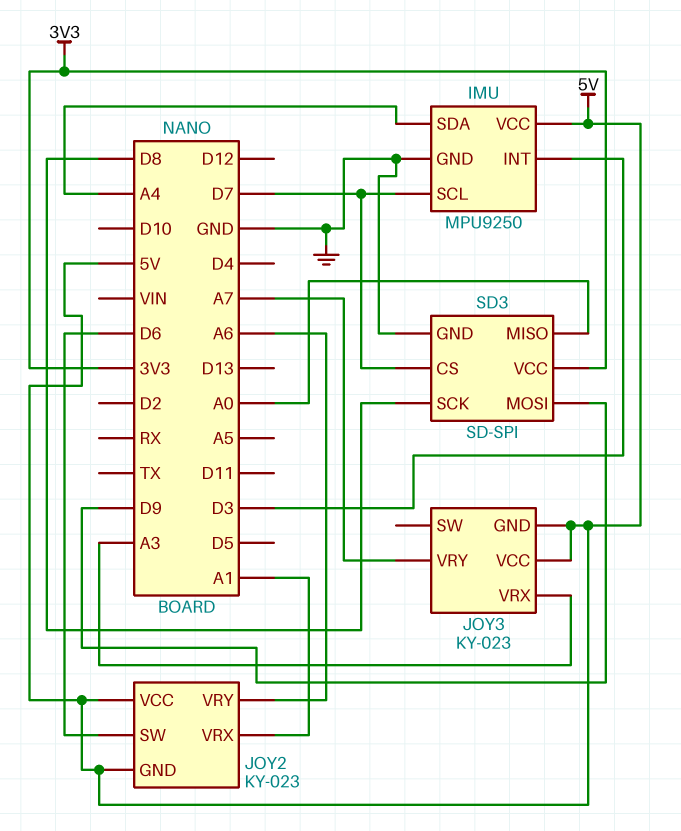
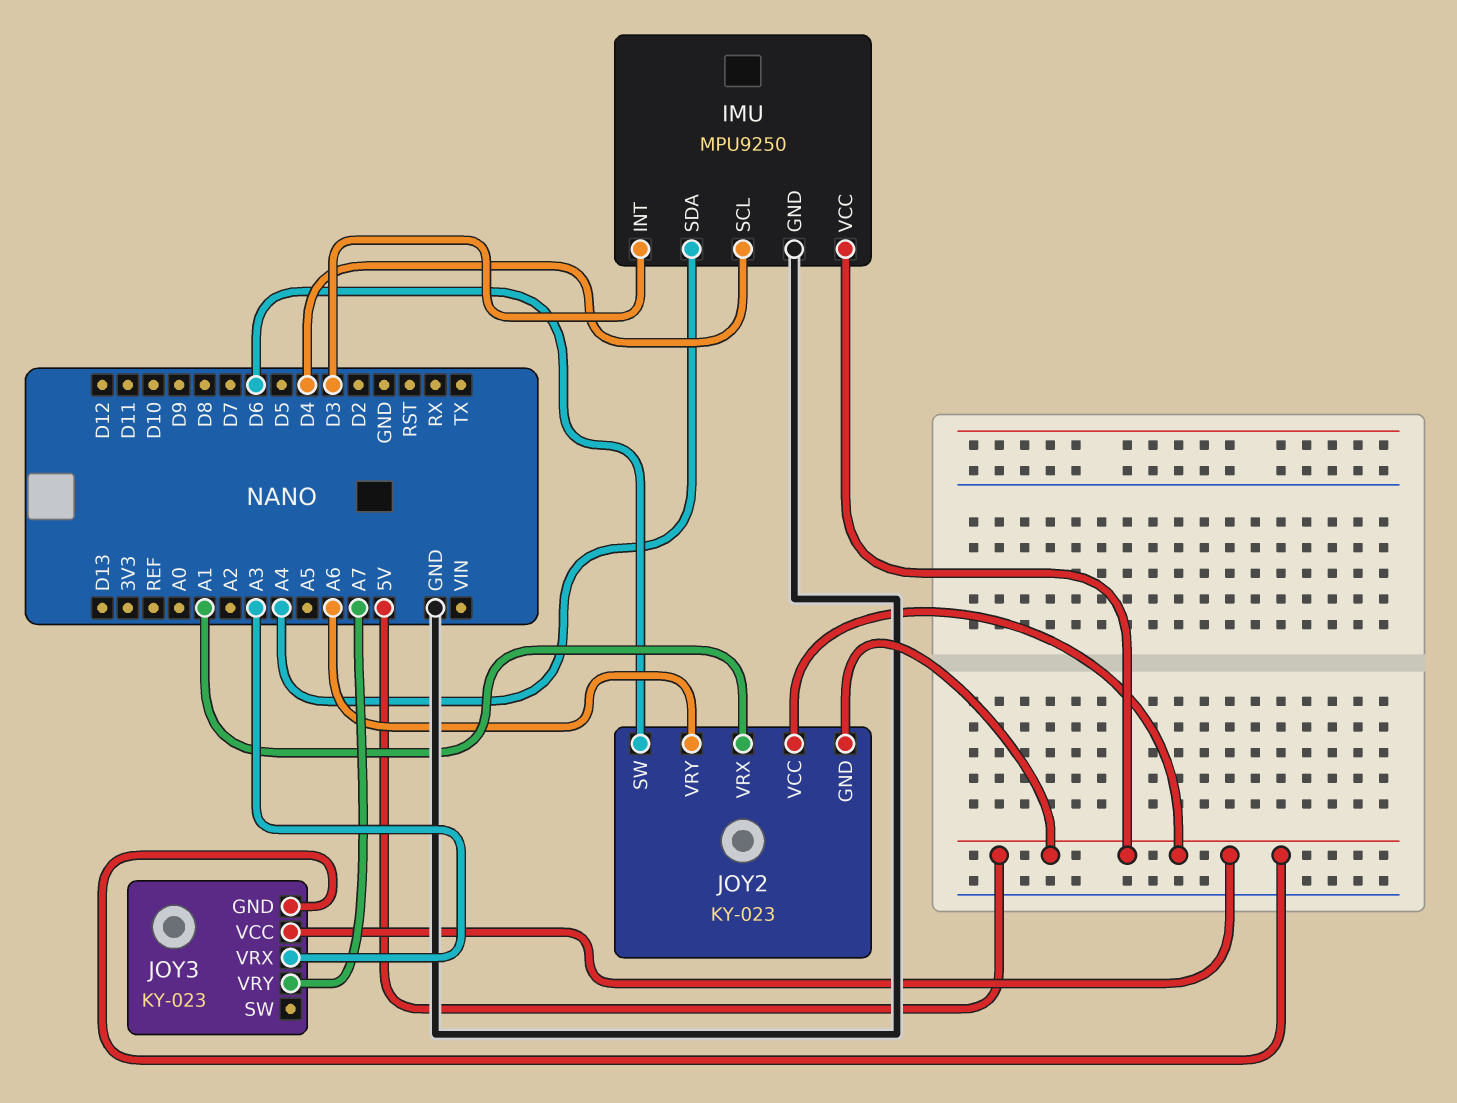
IMU pin SCL: D7 -> D4
SD3: SD-SPI -> none
SD3 pin CS: D7 -> none
SD3 pin GND: GND -> none
SD3 pin MISO: A0 -> none
SD3 pin MOSI: D9 -> none
SD3 pin SCK: D8 -> none
SD3 pin VCC: 3V3 -> none

